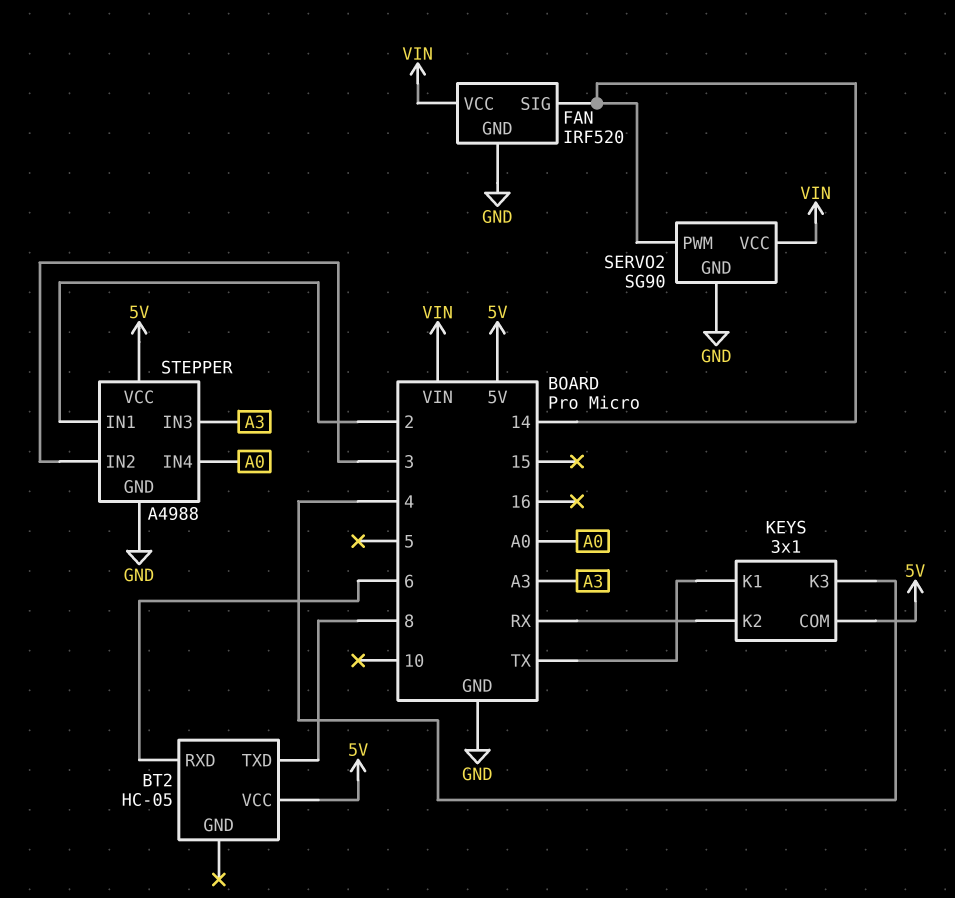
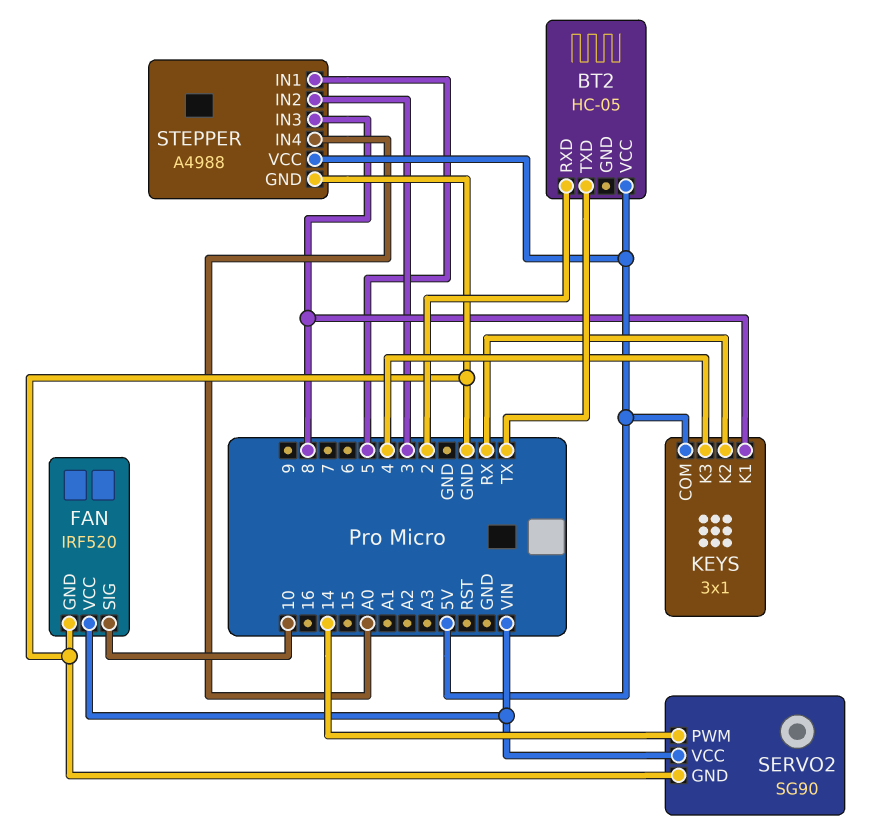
BT2 pin RXD: 6 -> 2
BT2 pin TXD: 8 -> TX
FAN pin SIG: 14 -> 10
KEYS pin K1: TX -> 8
STEPPER pin IN1: 2 -> 5
STEPPER pin IN3: A3 -> 8

